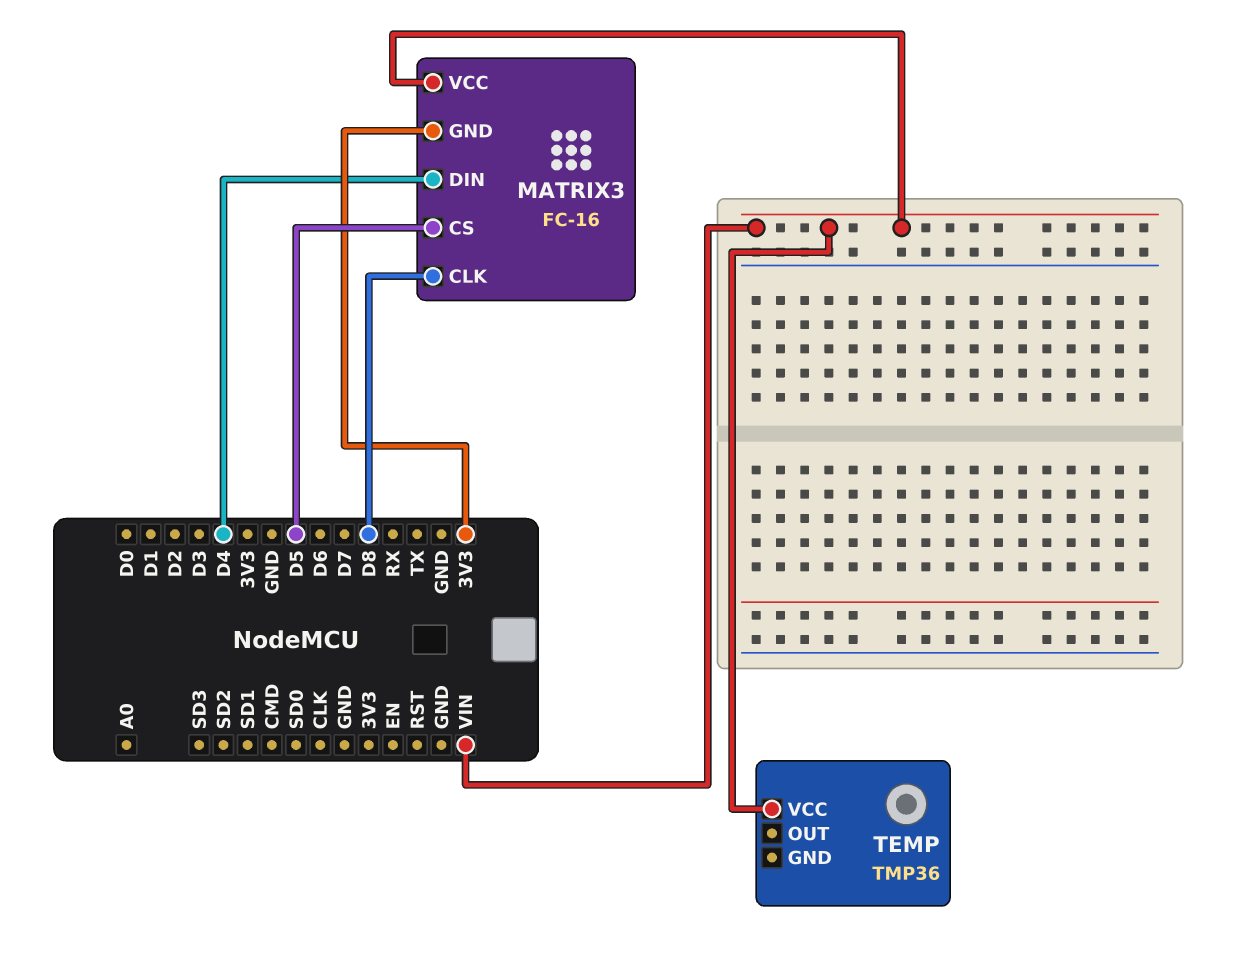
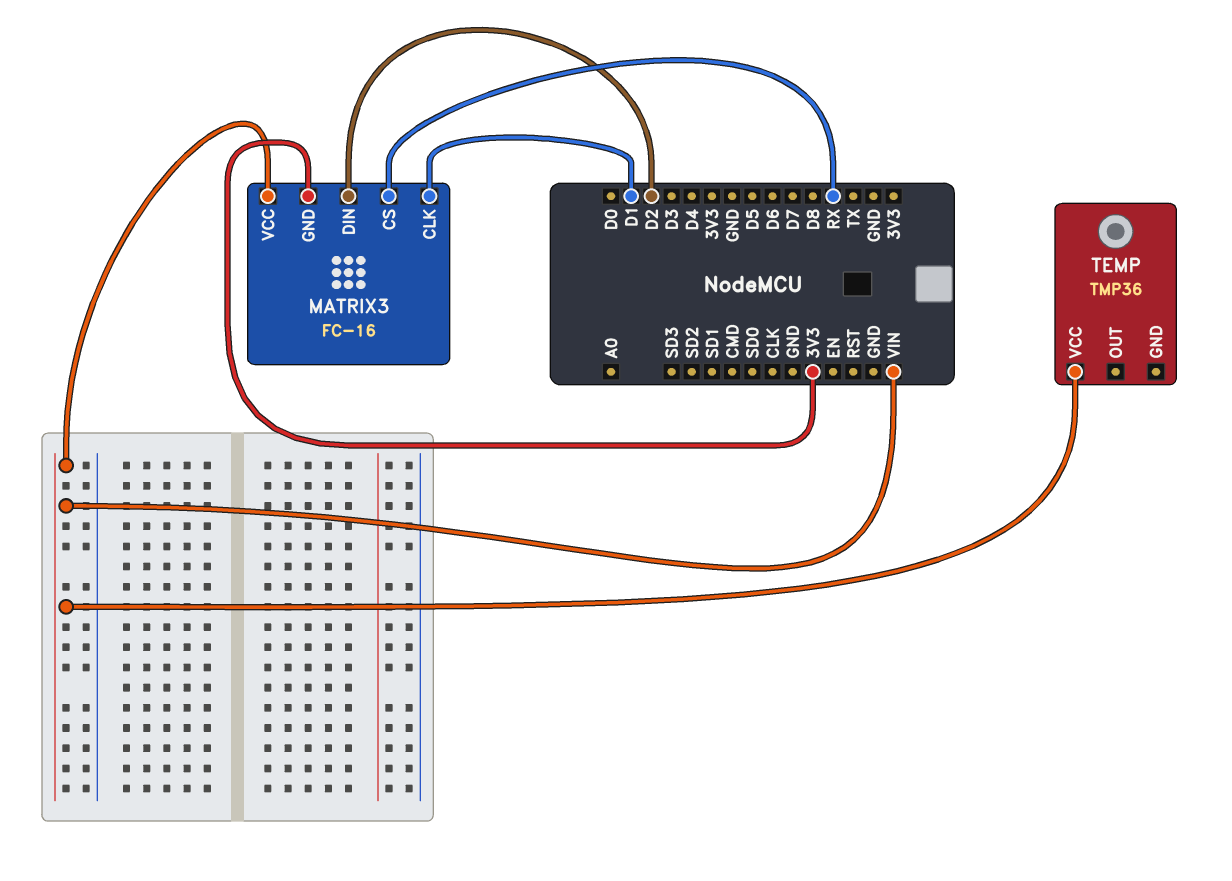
MATRIX3 pin CLK: D8 -> D1
MATRIX3 pin CS: D5 -> RX
MATRIX3 pin DIN: D4 -> D2

